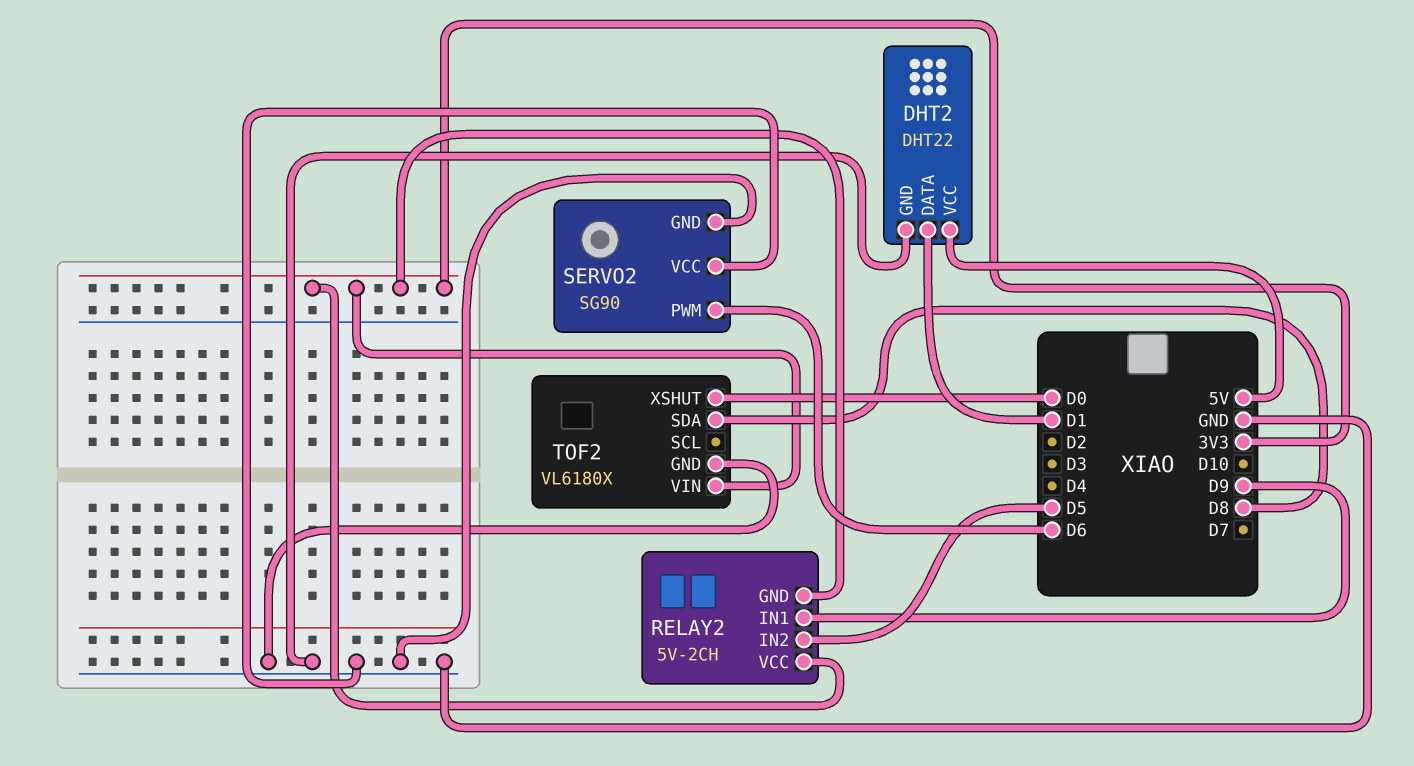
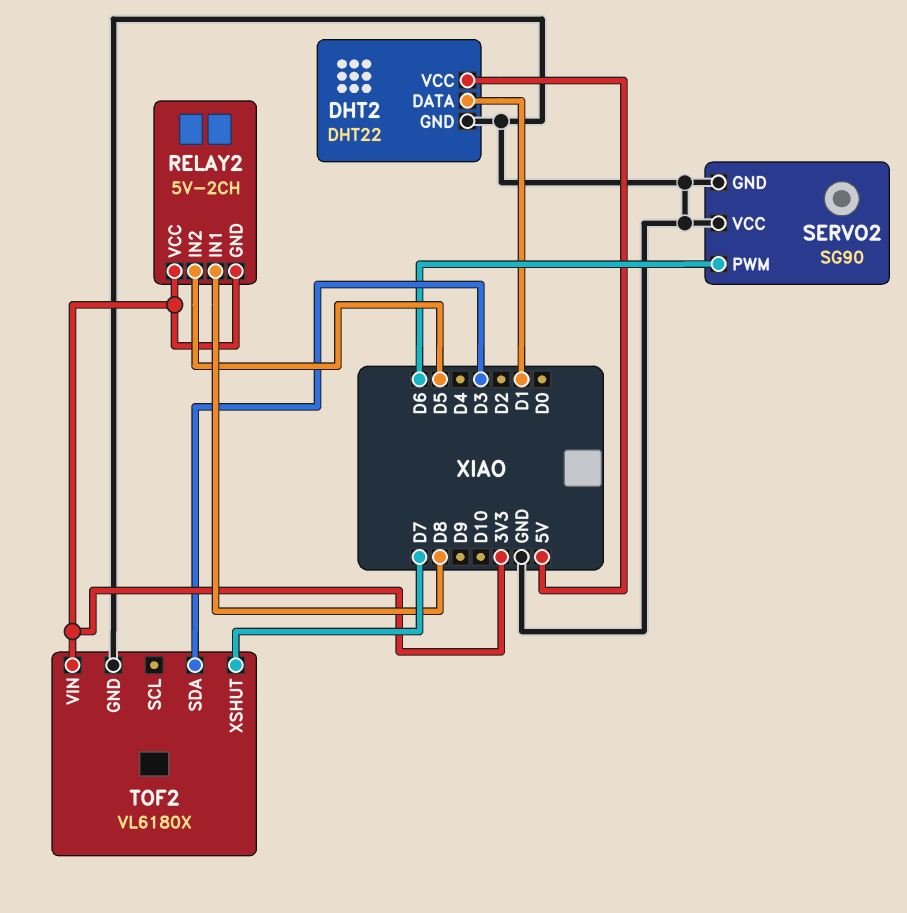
RELAY2 pin IN1: D9 -> D8
TOF2 pin SDA: D8 -> D3
TOF2 pin XSHUT: D0 -> D7

